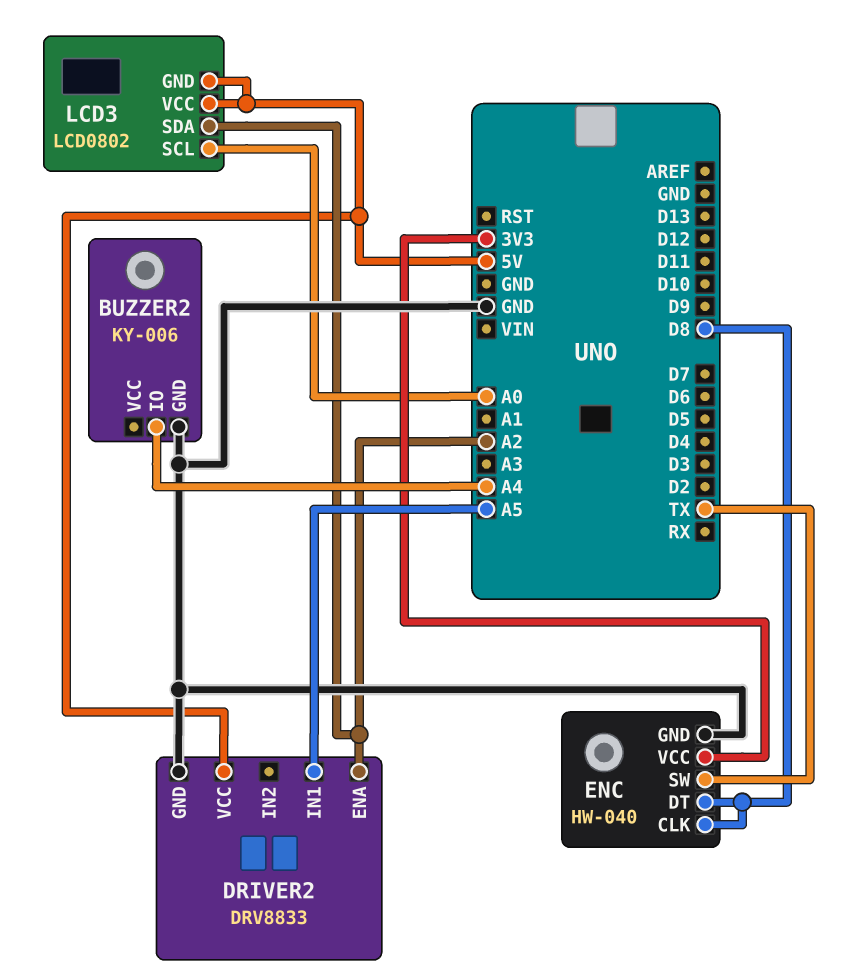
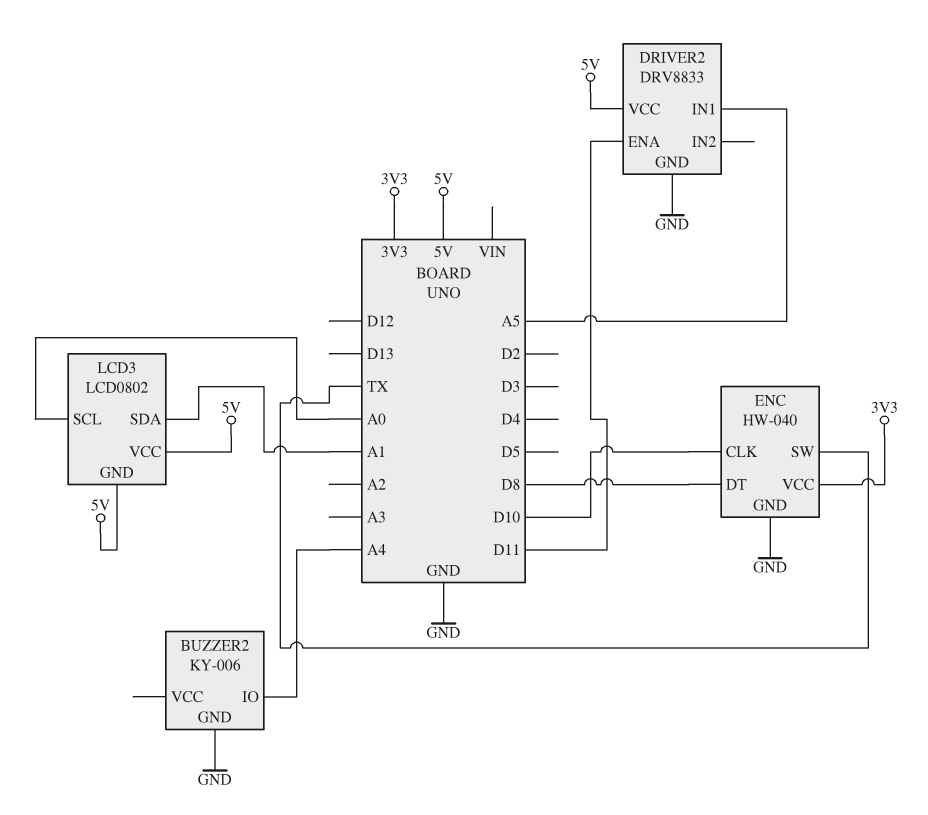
DRIVER2 pin ENA: A2 -> D11
ENC pin CLK: D8 -> D10
LCD3 pin SDA: A2 -> A1

